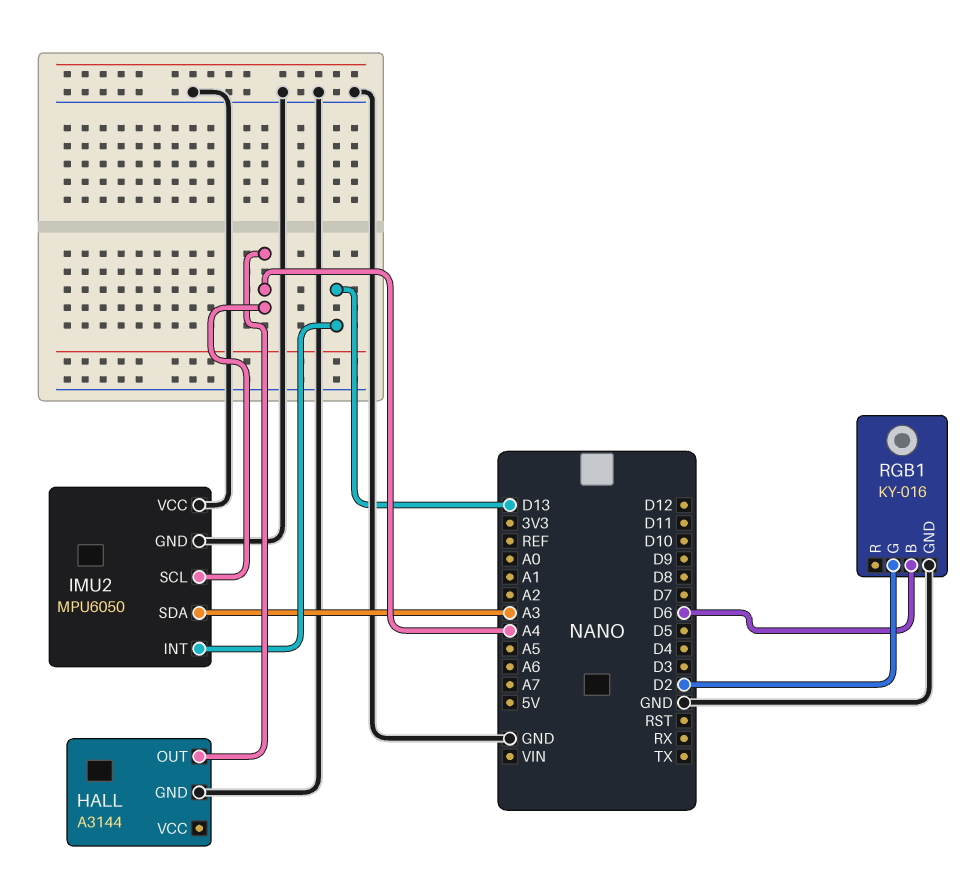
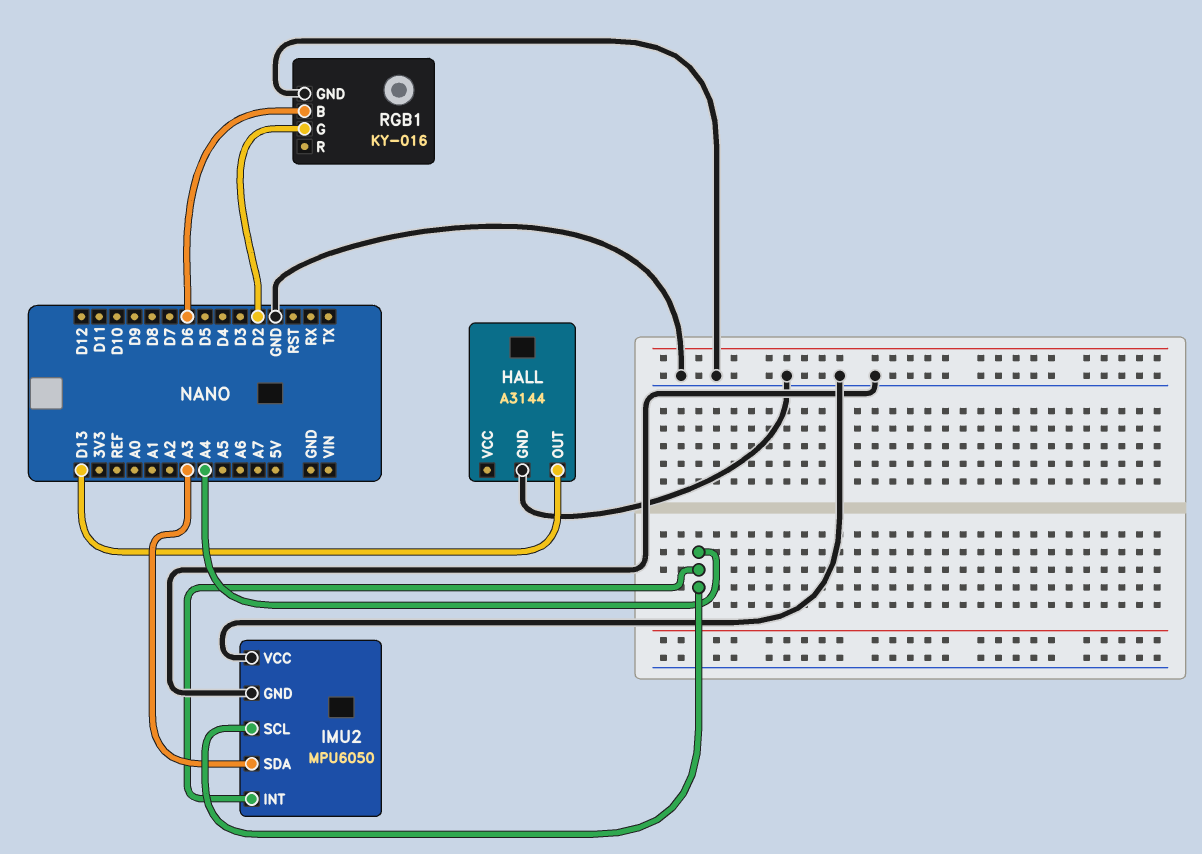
HALL pin OUT: A4 -> D13
IMU2 pin INT: D13 -> A4

